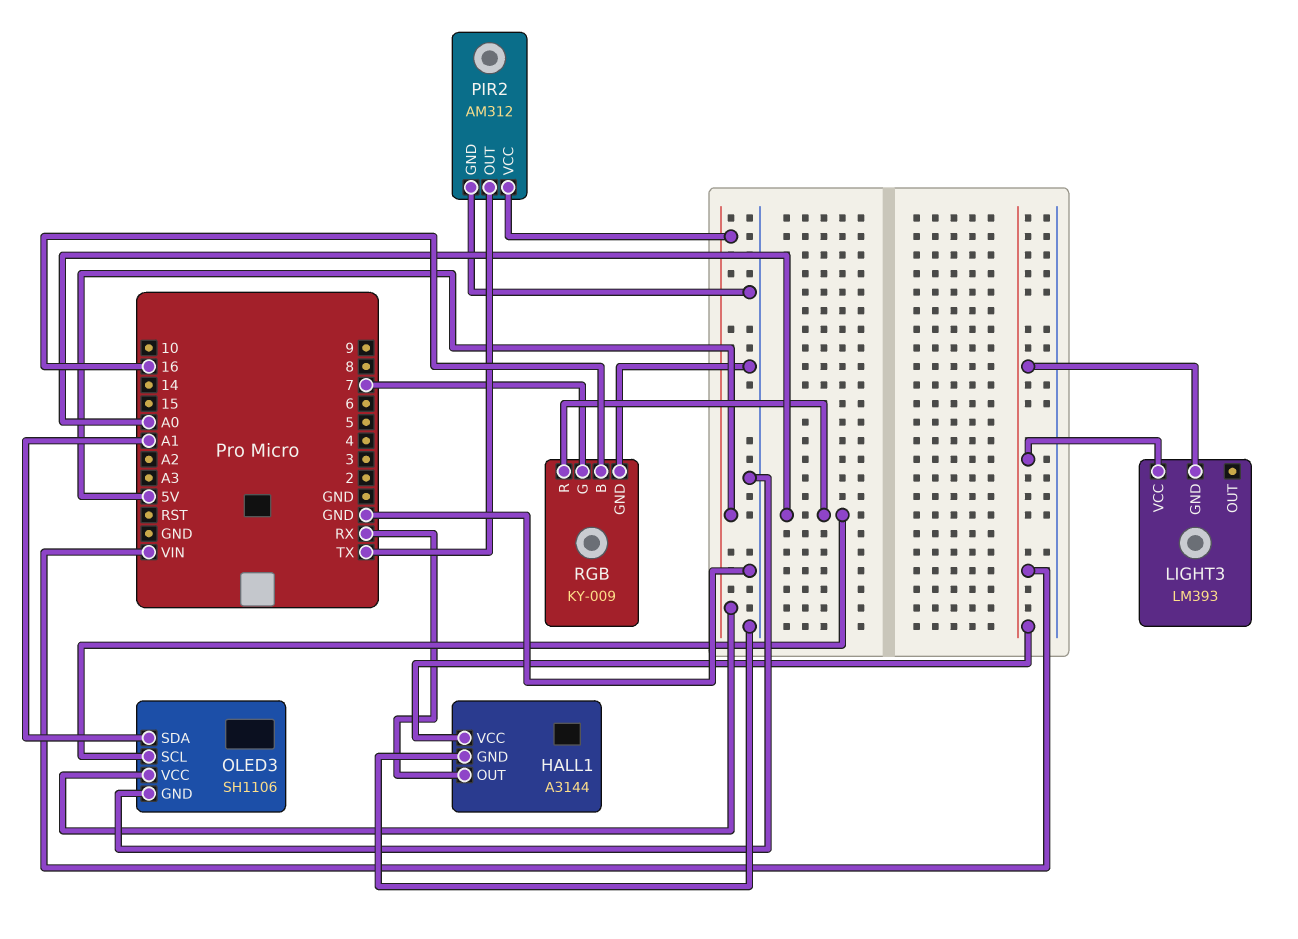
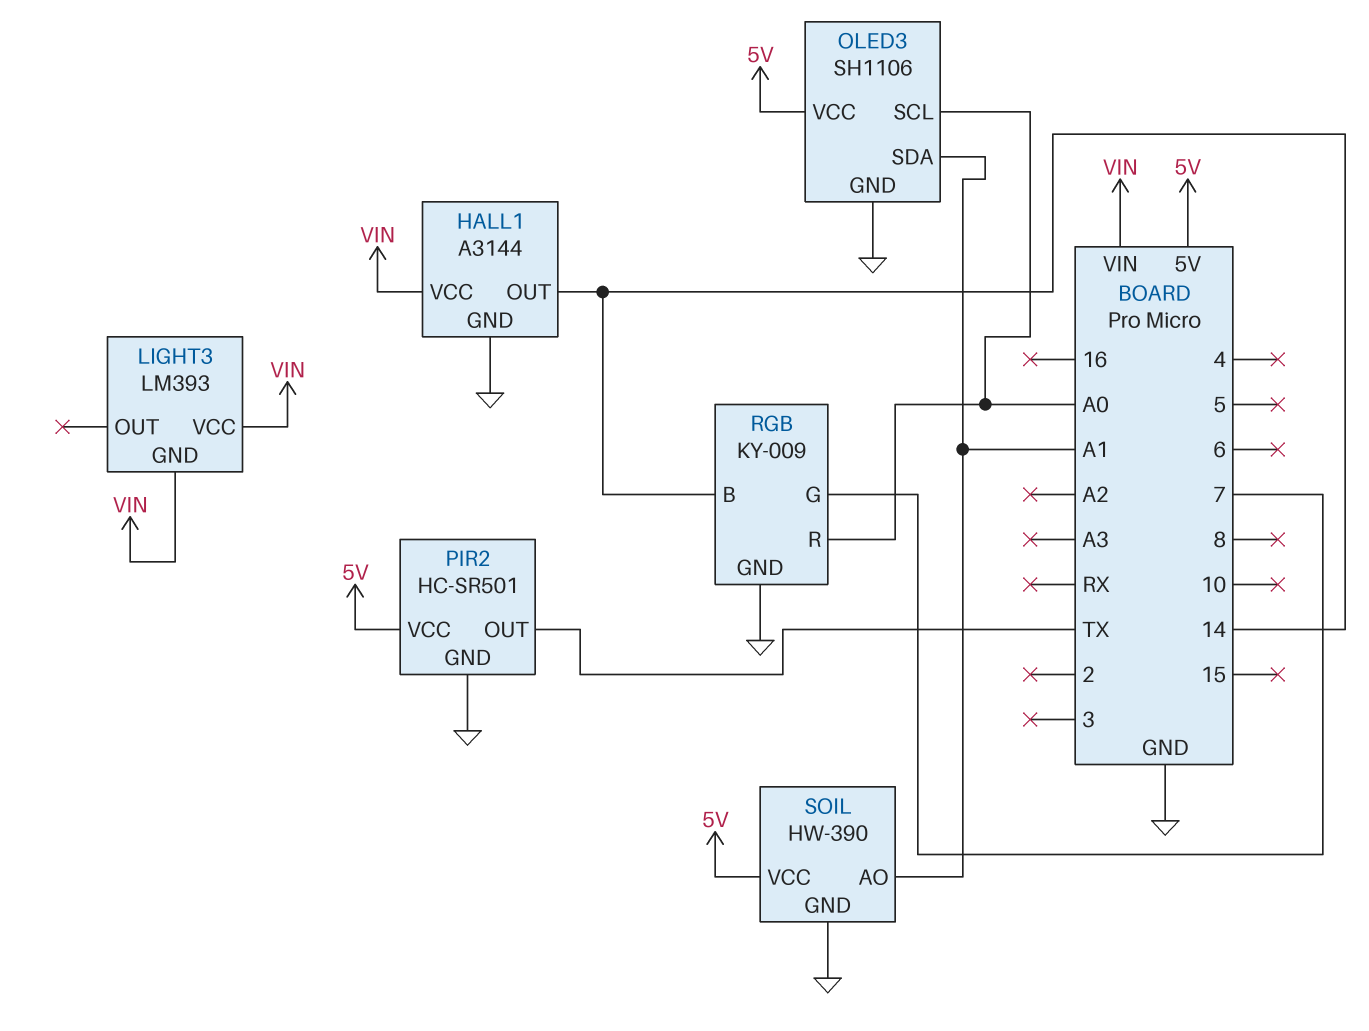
HALL1 pin OUT: RX -> 14
PIR2: AM312 -> HC-SR501
RGB pin B: 16 -> 14
SOIL: none -> HW-390
SOIL pin AO: none -> A1
SOIL pin GND: none -> GND
SOIL pin VCC: none -> 5V

